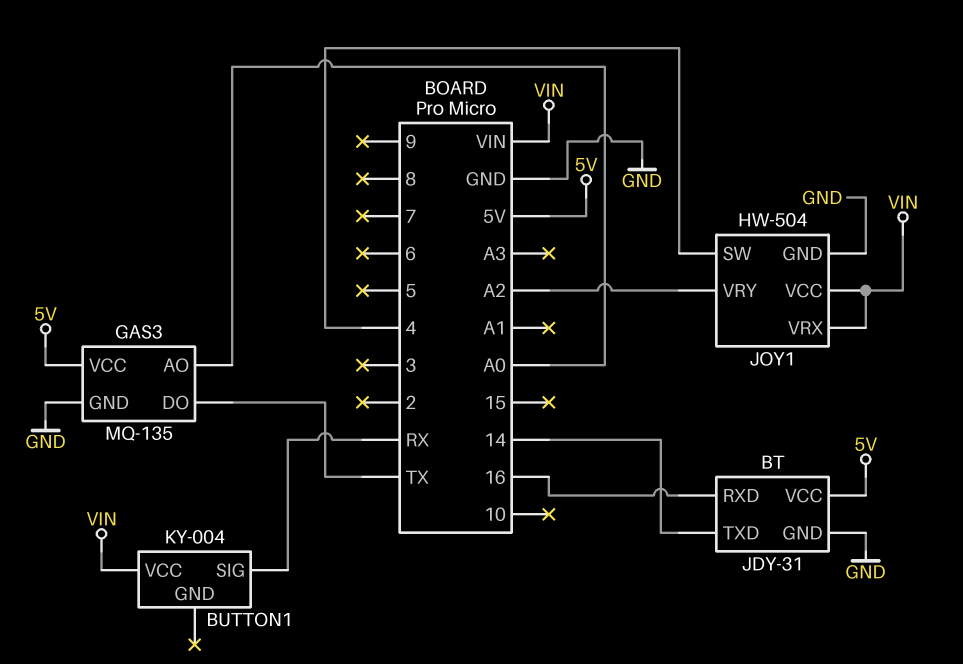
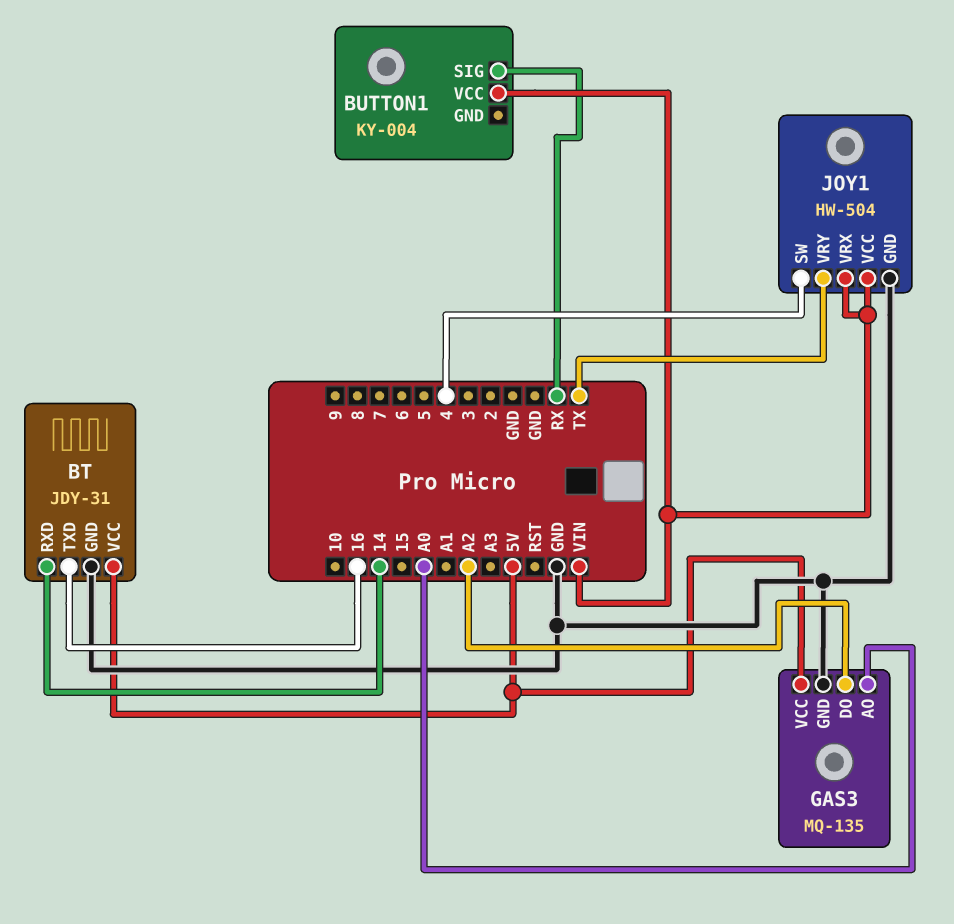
BT pin RXD: 16 -> 14
BT pin TXD: 14 -> 16
GAS3 pin DO: TX -> A2
JOY1 pin VRY: A2 -> TX

